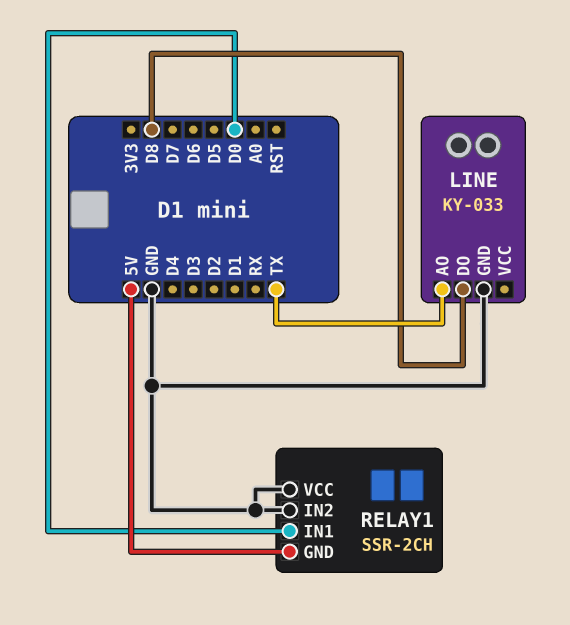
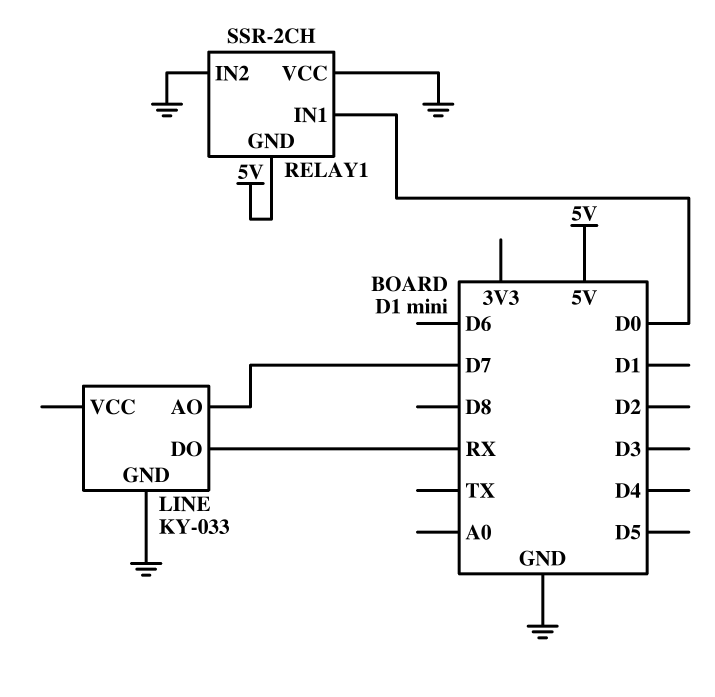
LINE pin AO: TX -> D7
LINE pin DO: D8 -> RX

